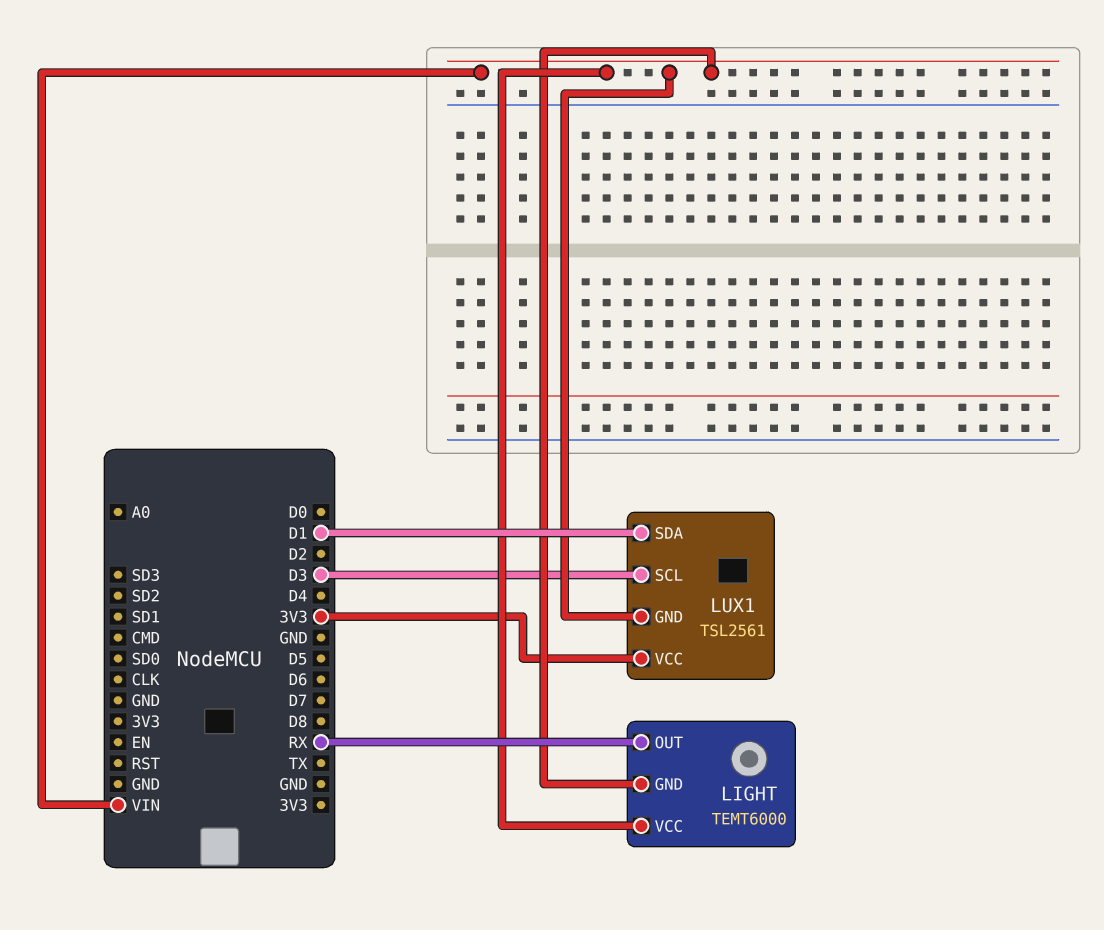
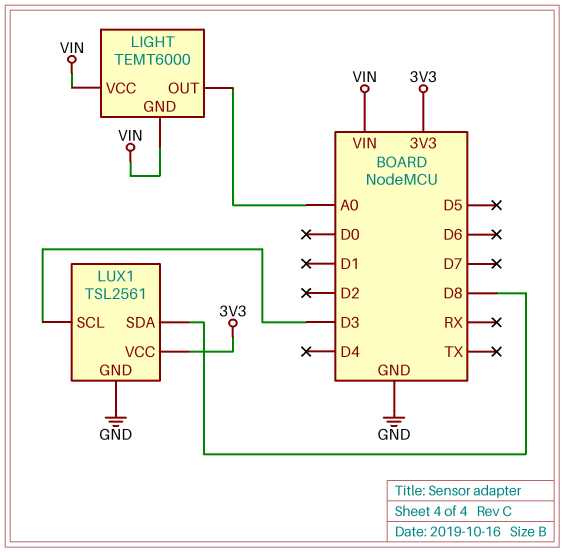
LIGHT pin OUT: RX -> A0
LUX1 pin GND: VIN -> GND
LUX1 pin SDA: D1 -> D8

